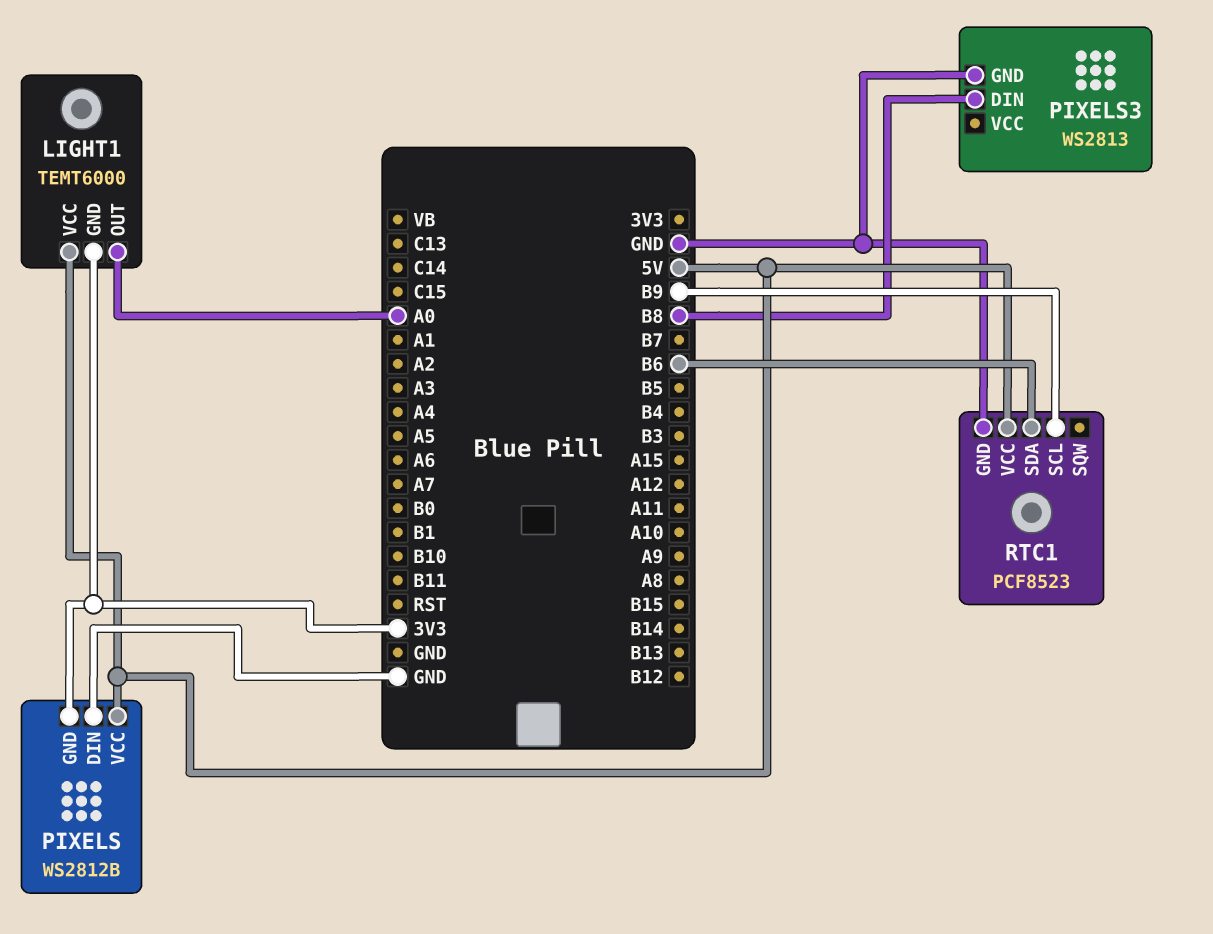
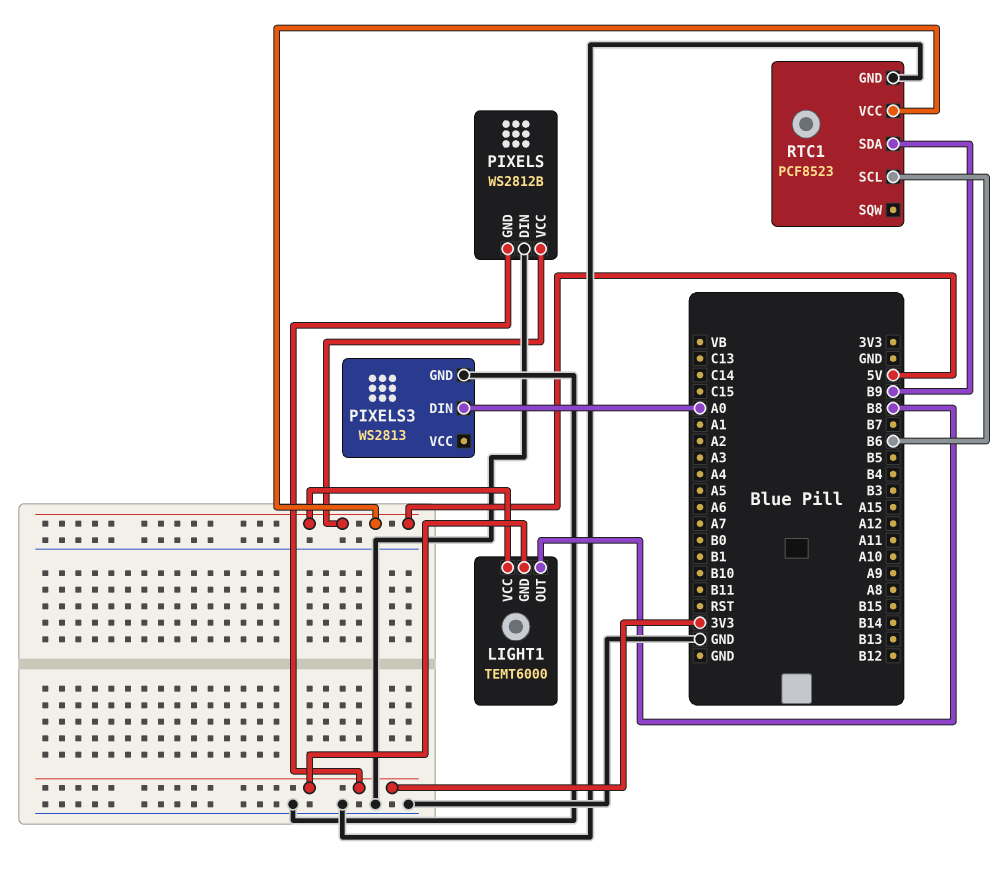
LIGHT1 pin OUT: A0 -> B8
PIXELS3 pin DIN: B8 -> A0
RTC1 pin SCL: B9 -> B6
RTC1 pin SDA: B6 -> B9

